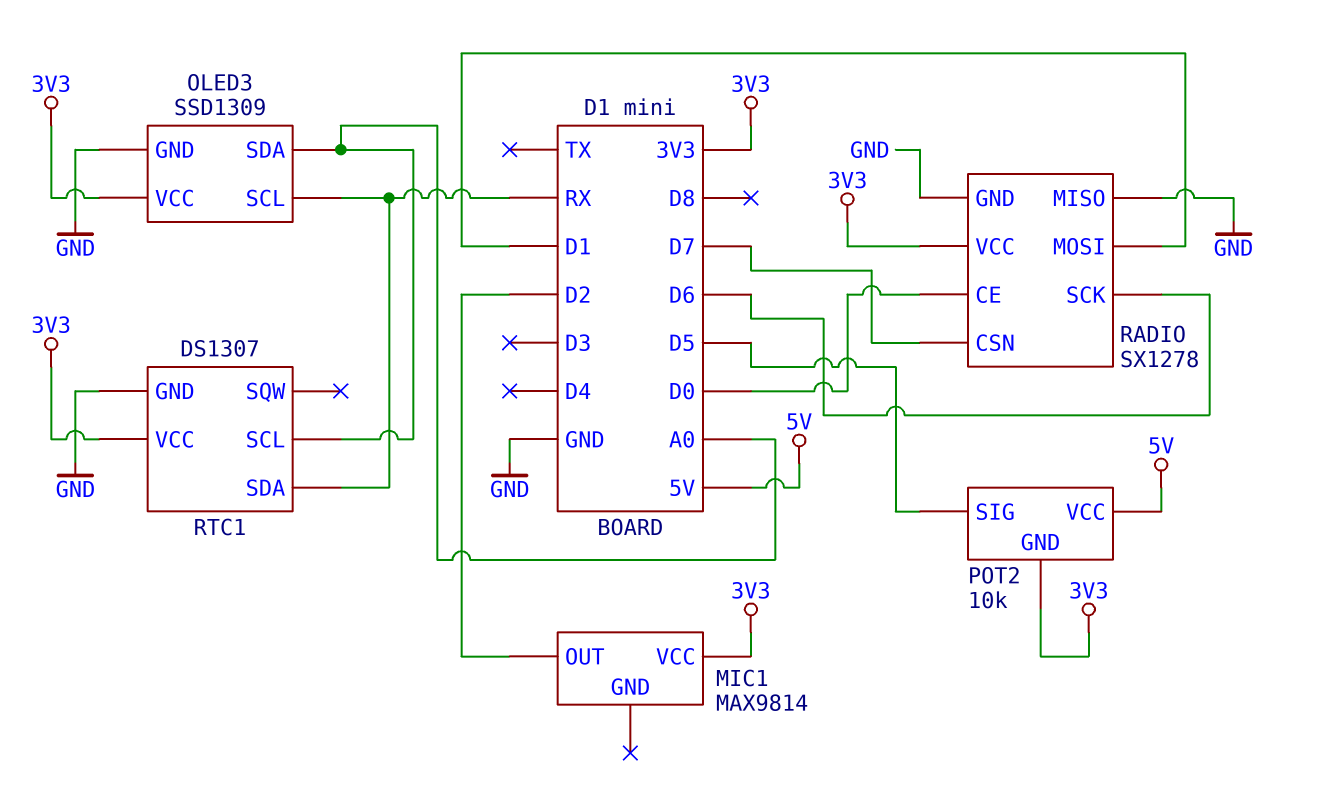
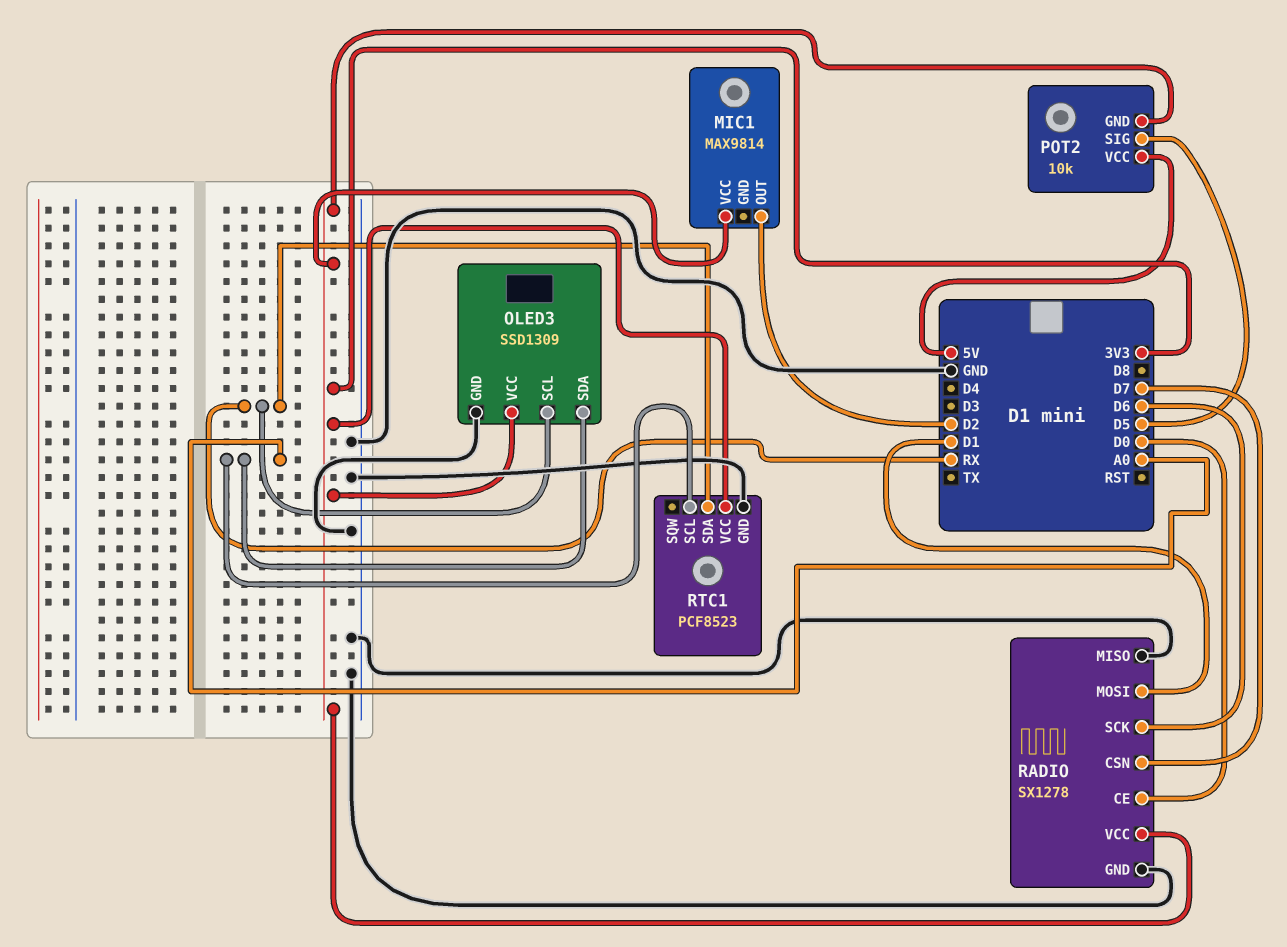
RTC1: DS1307 -> PCF8523

